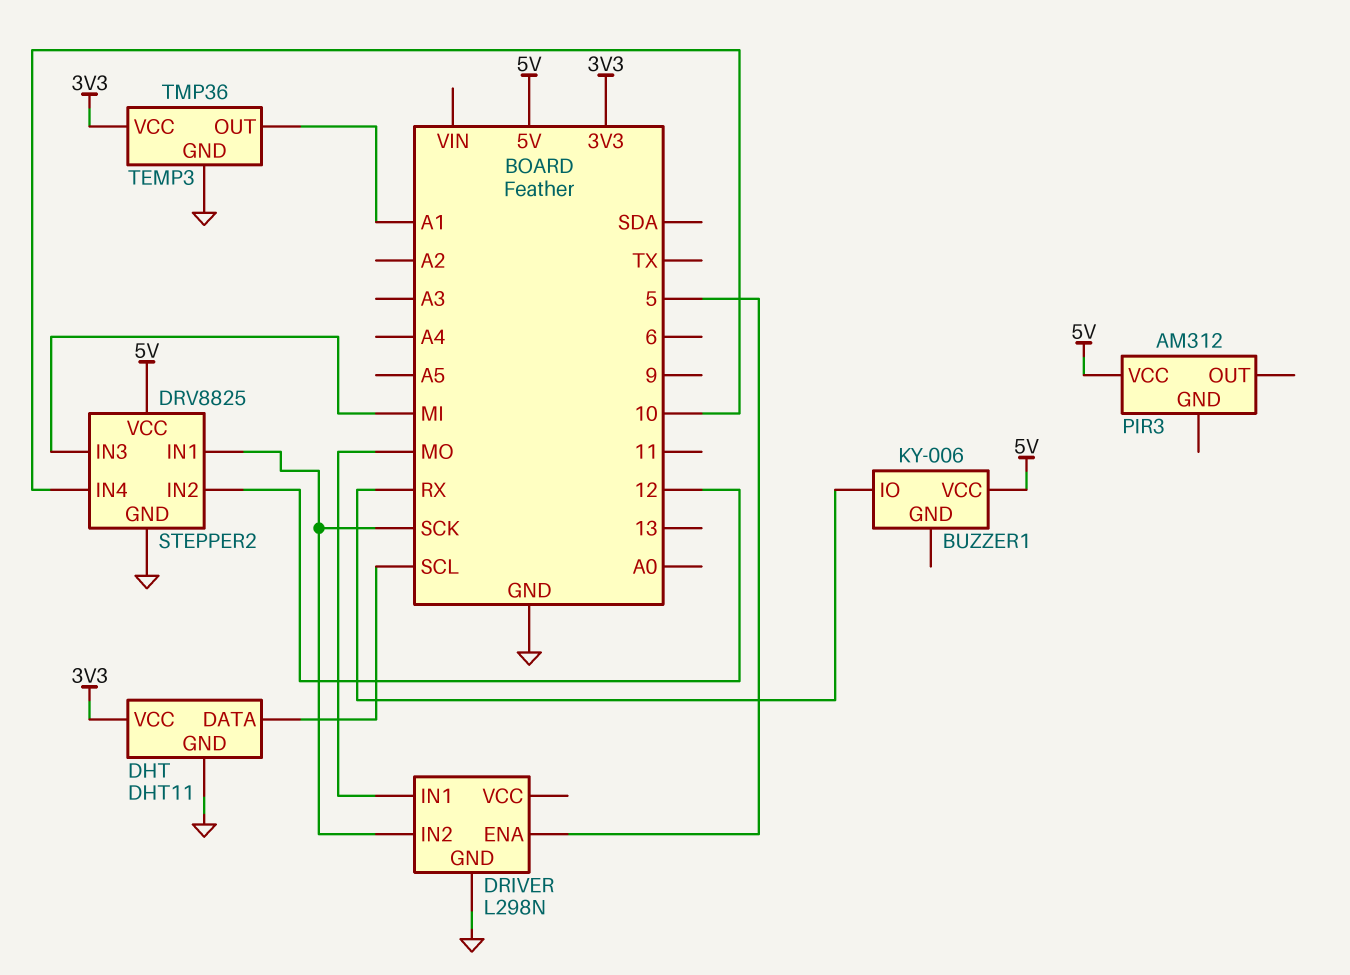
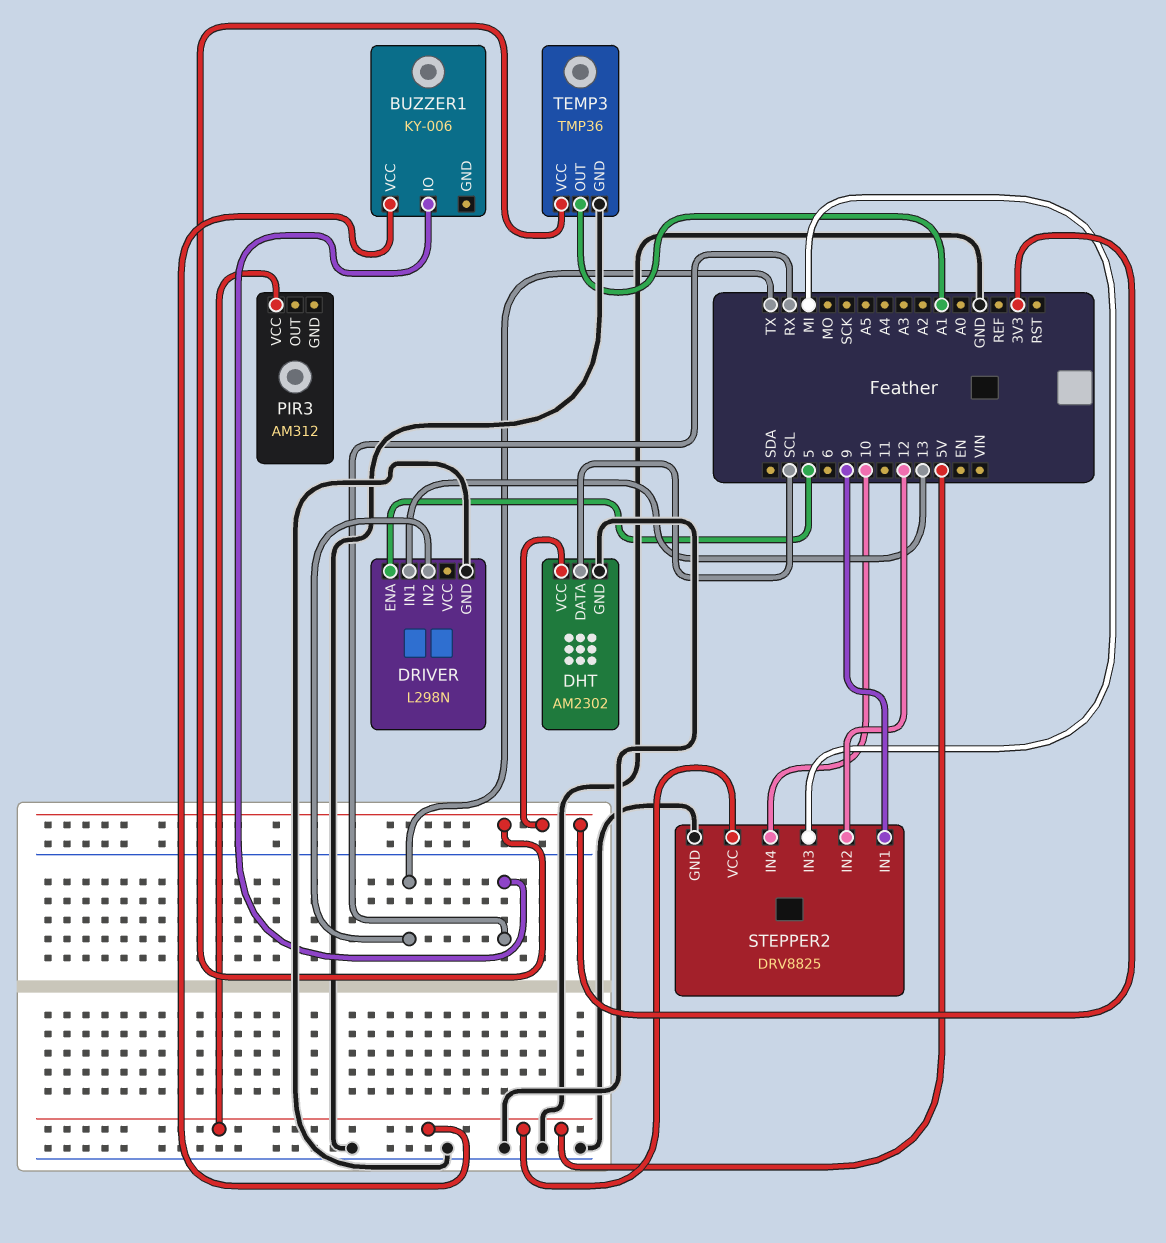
DHT: DHT11 -> AM2302
DRIVER pin IN1: MO -> 13
DRIVER pin IN2: SCK -> TX
STEPPER2 pin IN1: SCK -> 9

